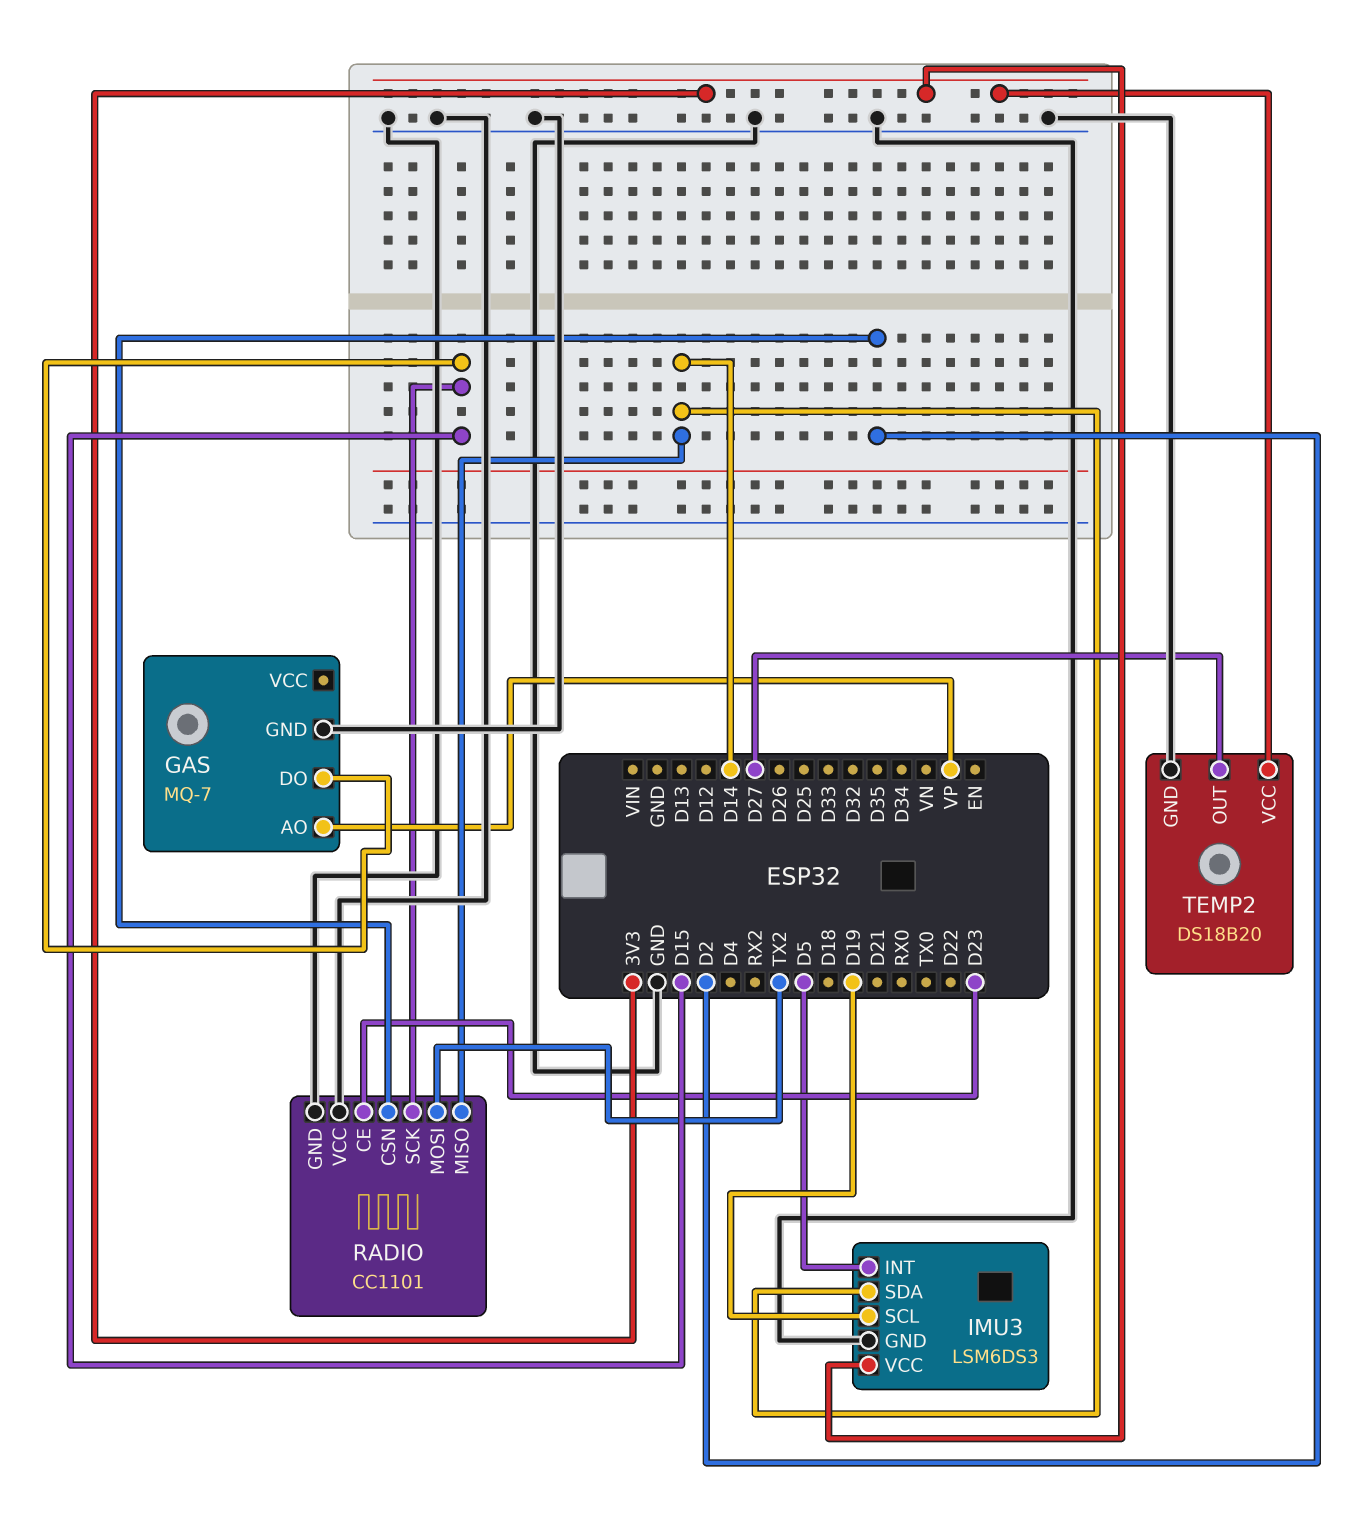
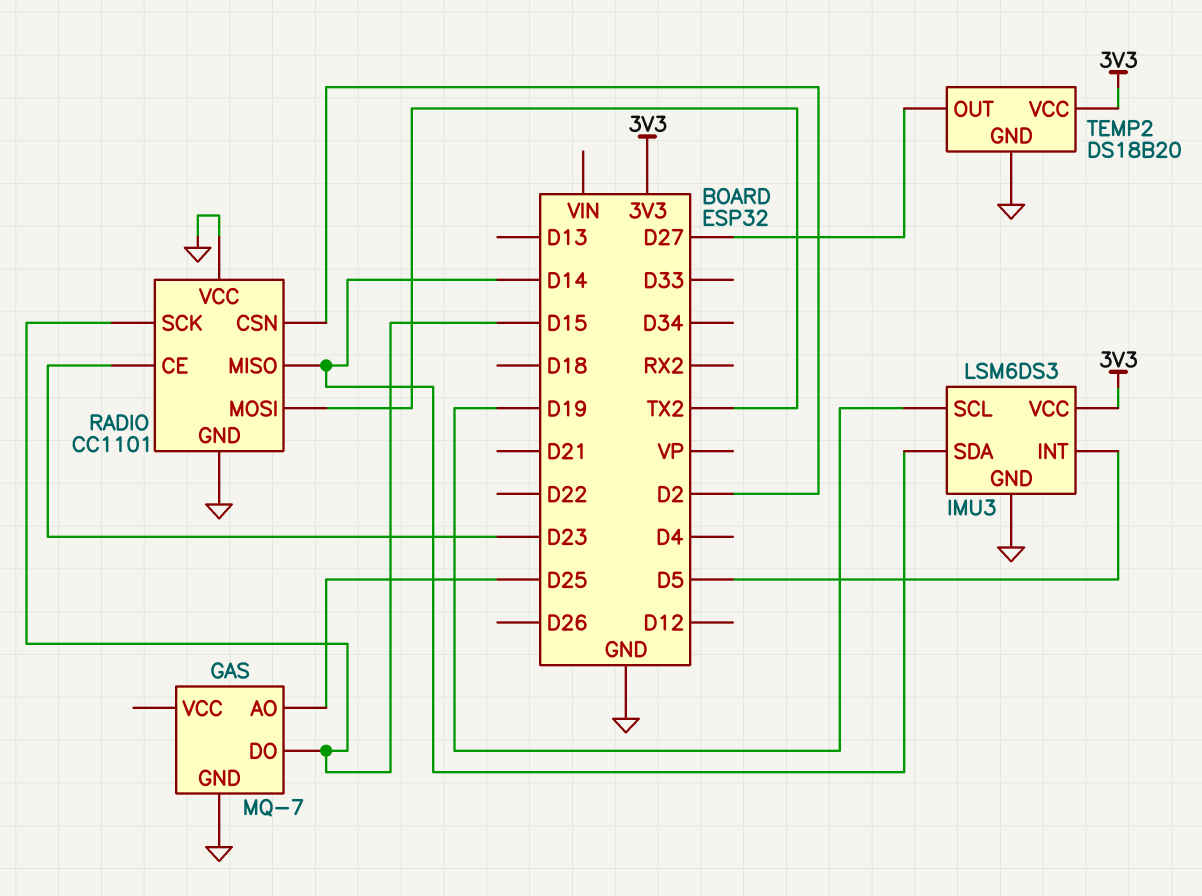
GAS pin AO: VP -> D25

